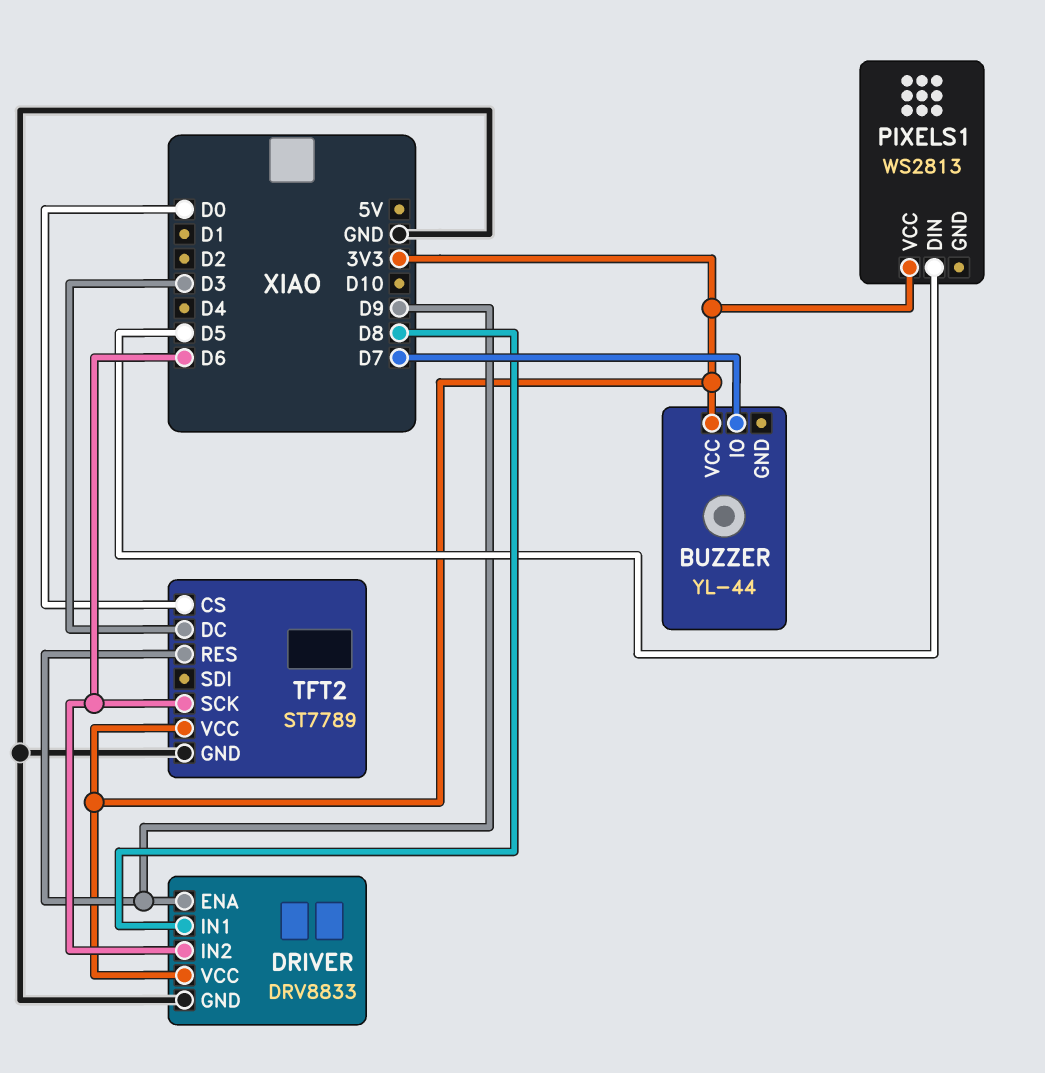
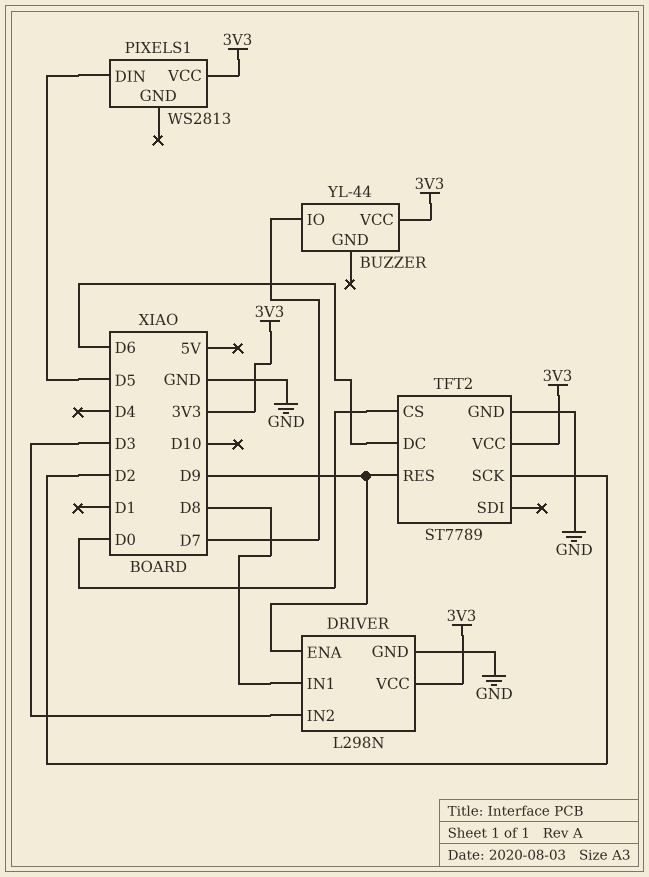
DRIVER: DRV8833 -> L298N
DRIVER pin IN2: D6 -> D3
TFT2 pin DC: D3 -> D6
TFT2 pin SCK: D6 -> D2

